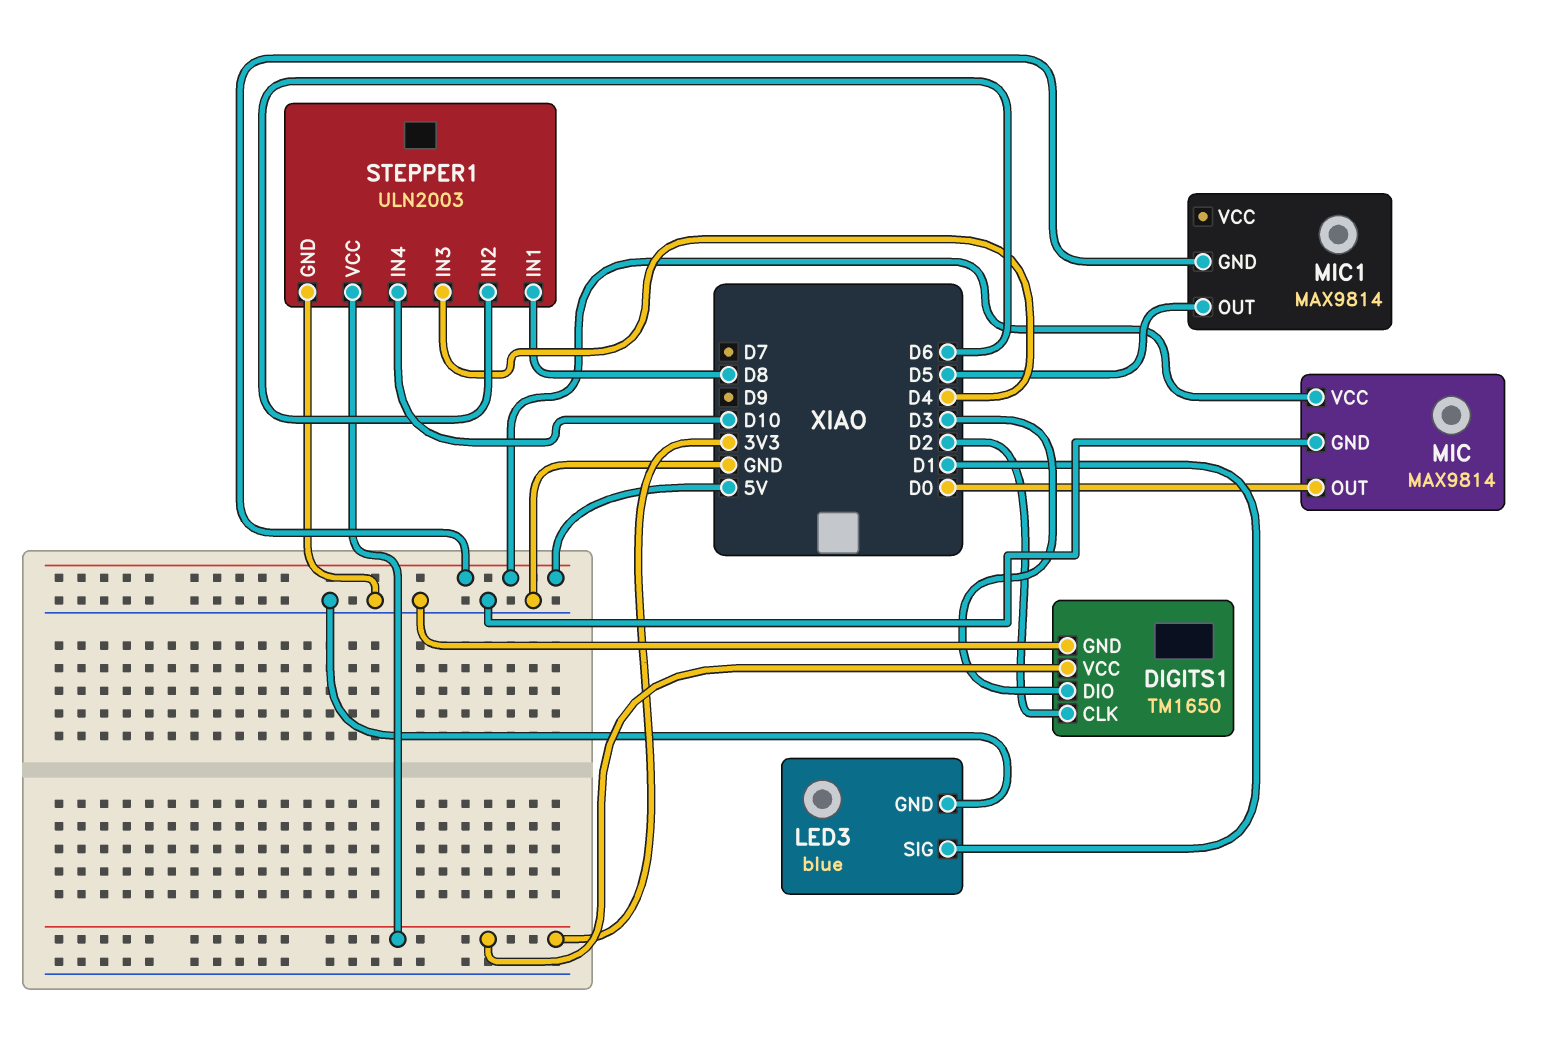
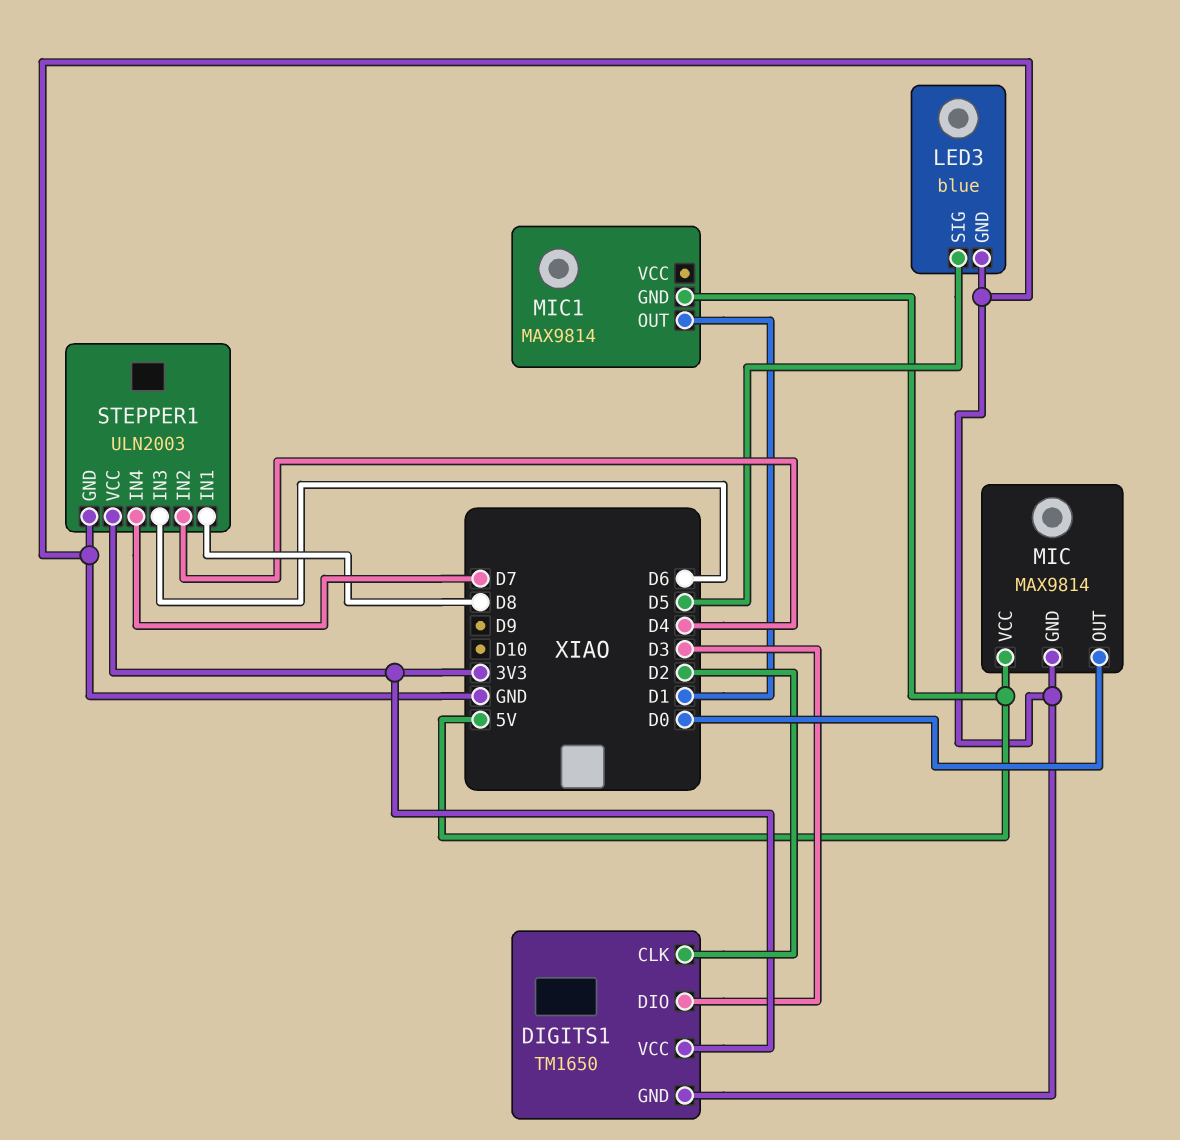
LED3 pin SIG: D1 -> D5
MIC1 pin OUT: D5 -> D1
STEPPER1 pin IN2: D6 -> D4
STEPPER1 pin IN3: D4 -> D6
STEPPER1 pin IN4: D10 -> D7

